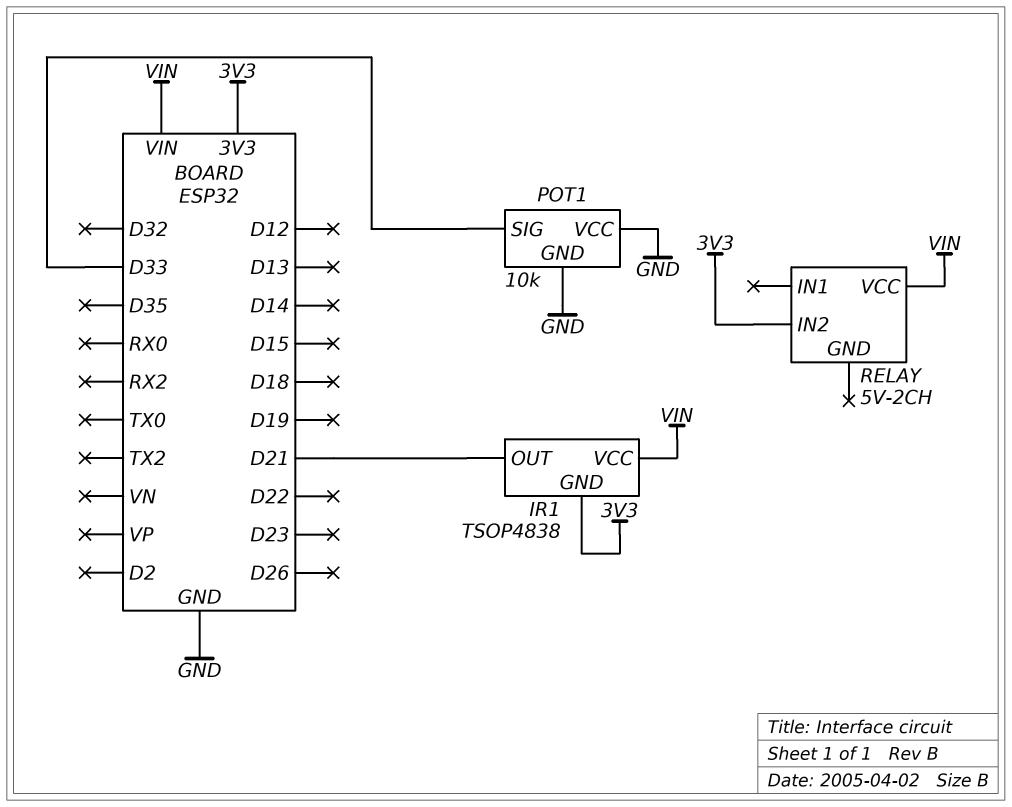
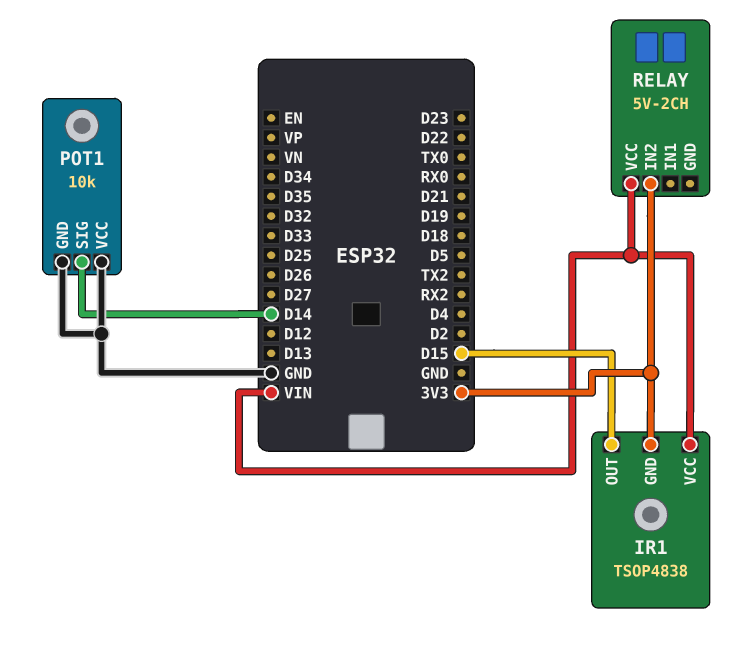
IR1 pin OUT: D21 -> D15
POT1 pin SIG: D33 -> D14

